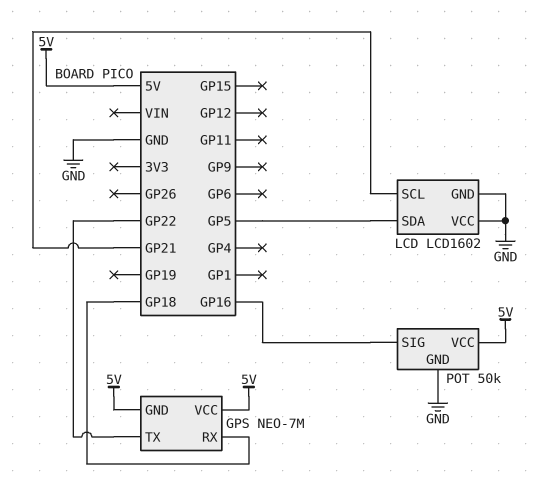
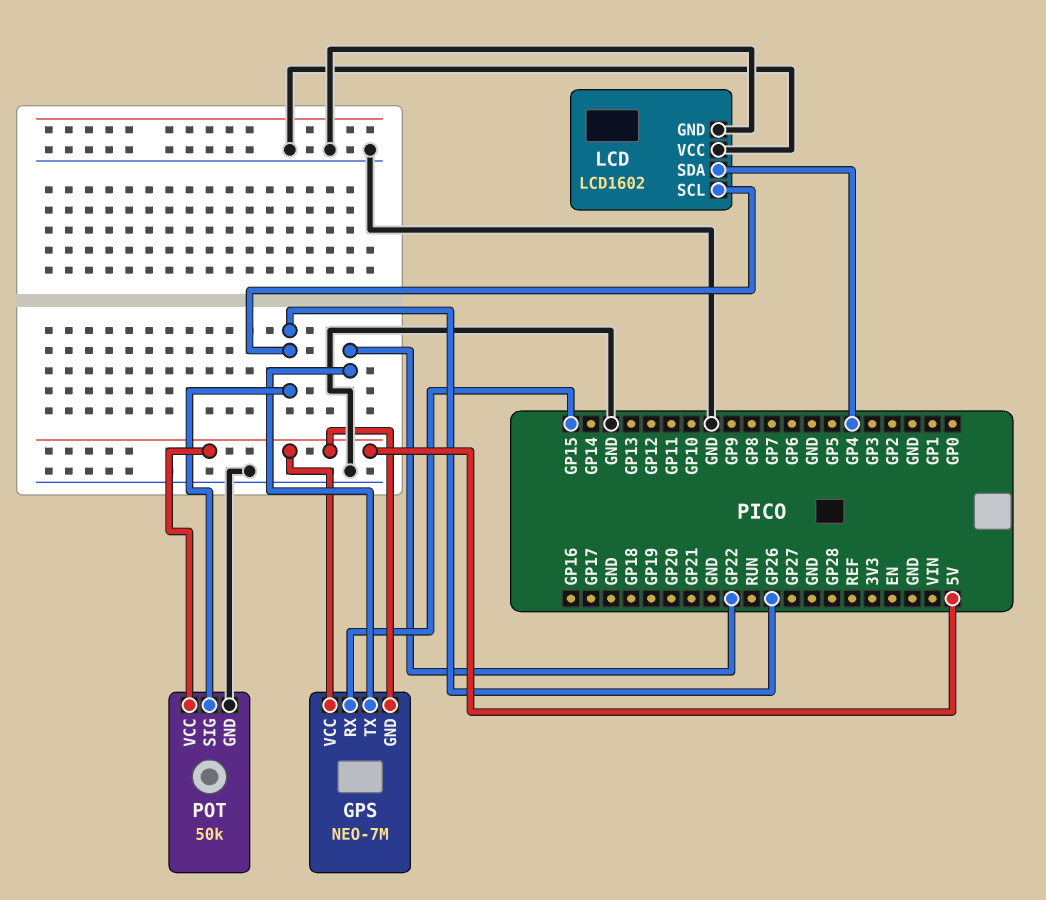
GPS pin RX: GP18 -> GP15
LCD pin SCL: GP21 -> GP26
LCD pin SDA: GP5 -> GP4
POT pin SIG: GP16 -> GP26

